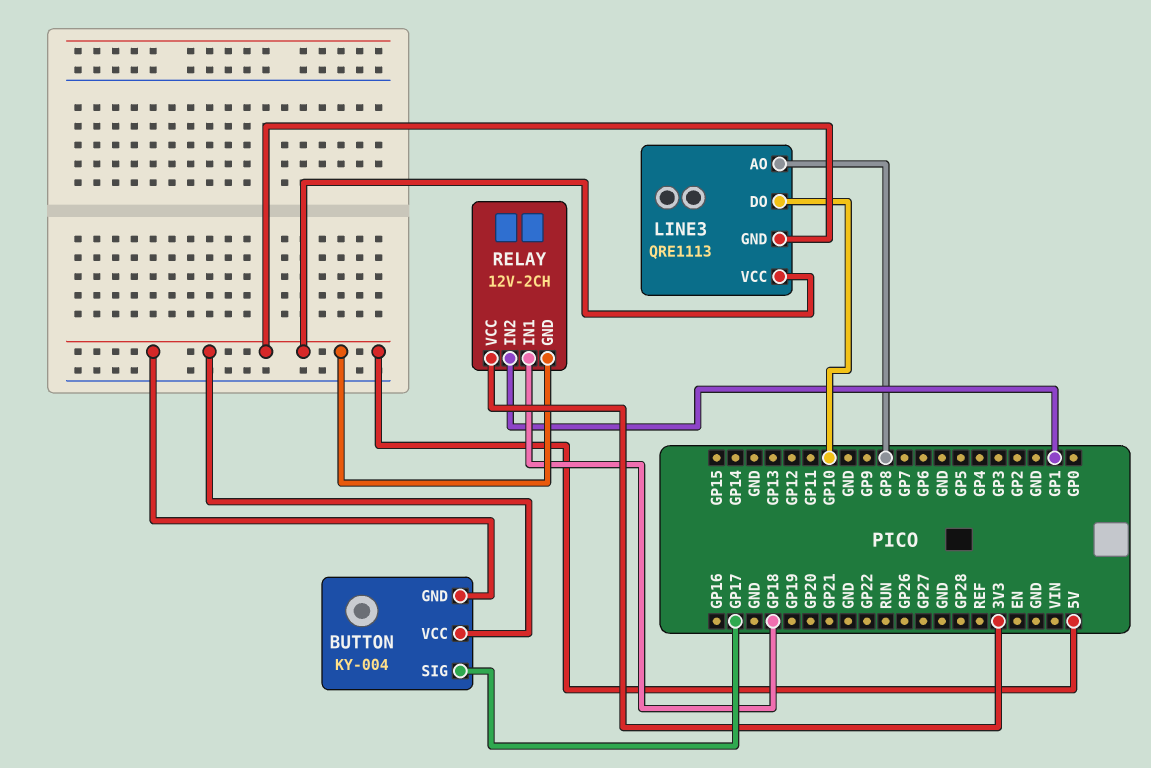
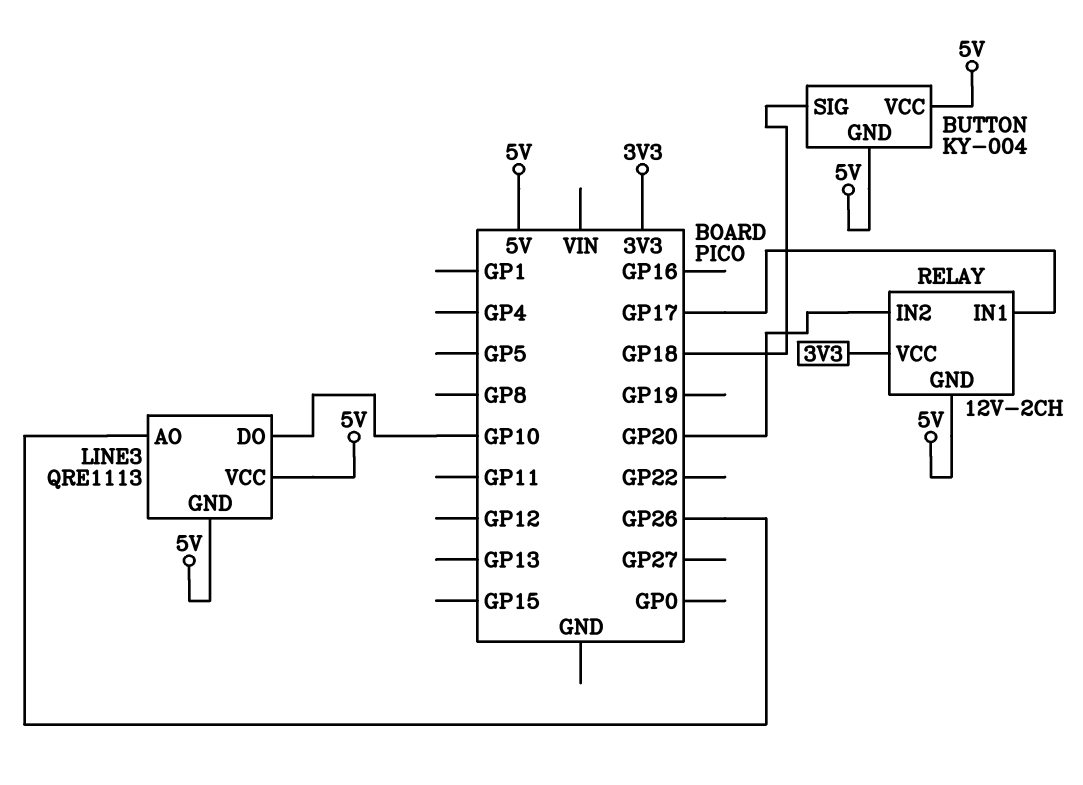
BUTTON pin SIG: GP17 -> GP18
LINE3 pin AO: GP8 -> GP26
RELAY pin IN1: GP18 -> GP17
RELAY pin IN2: GP1 -> GP20

